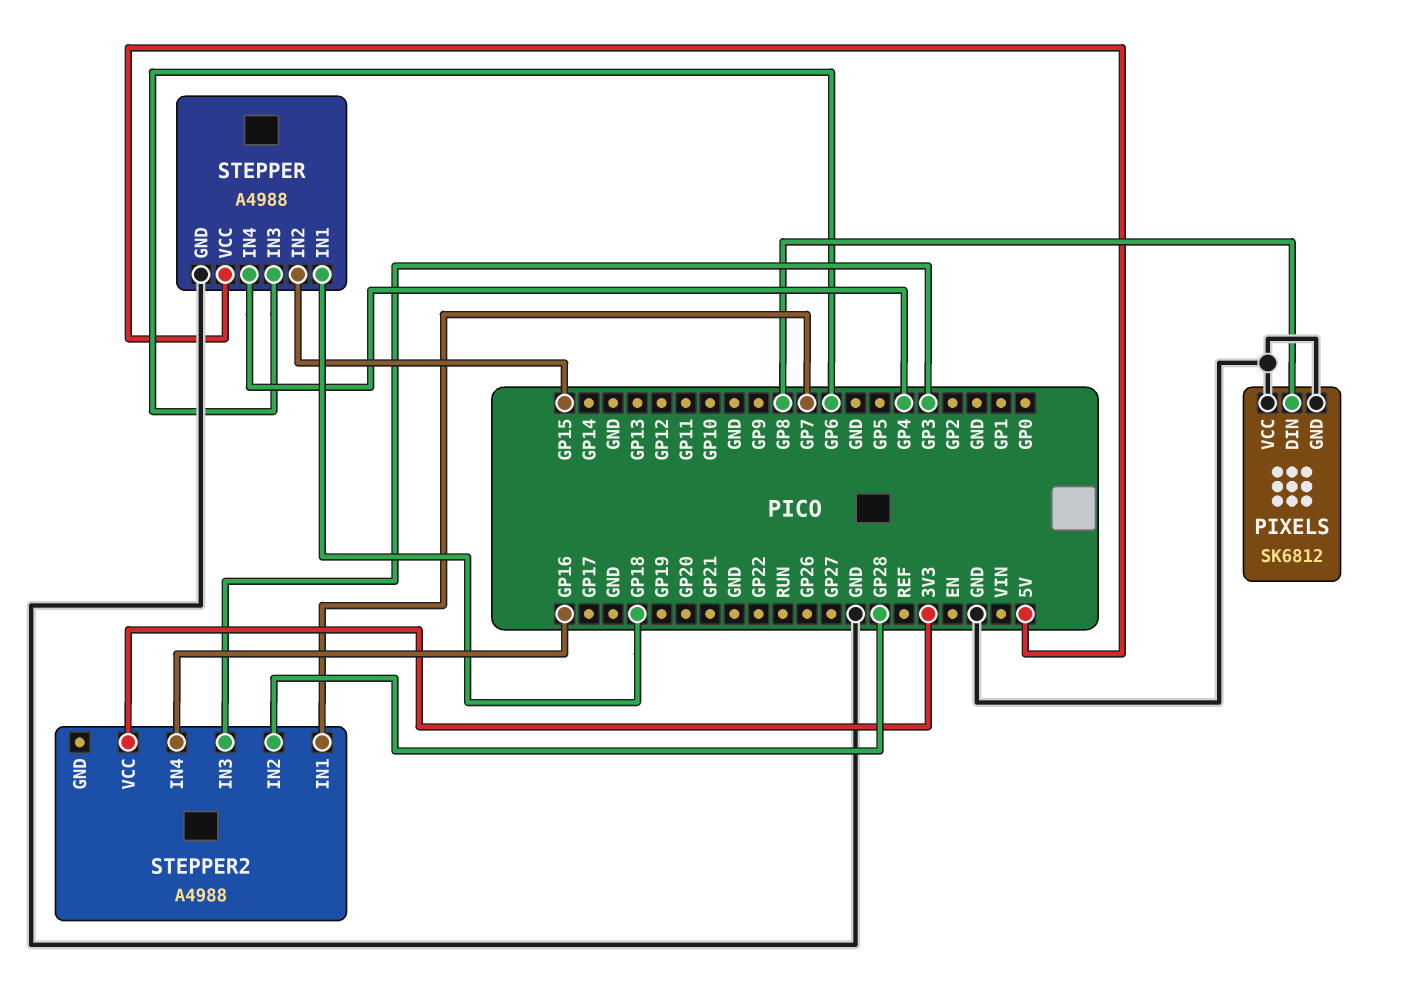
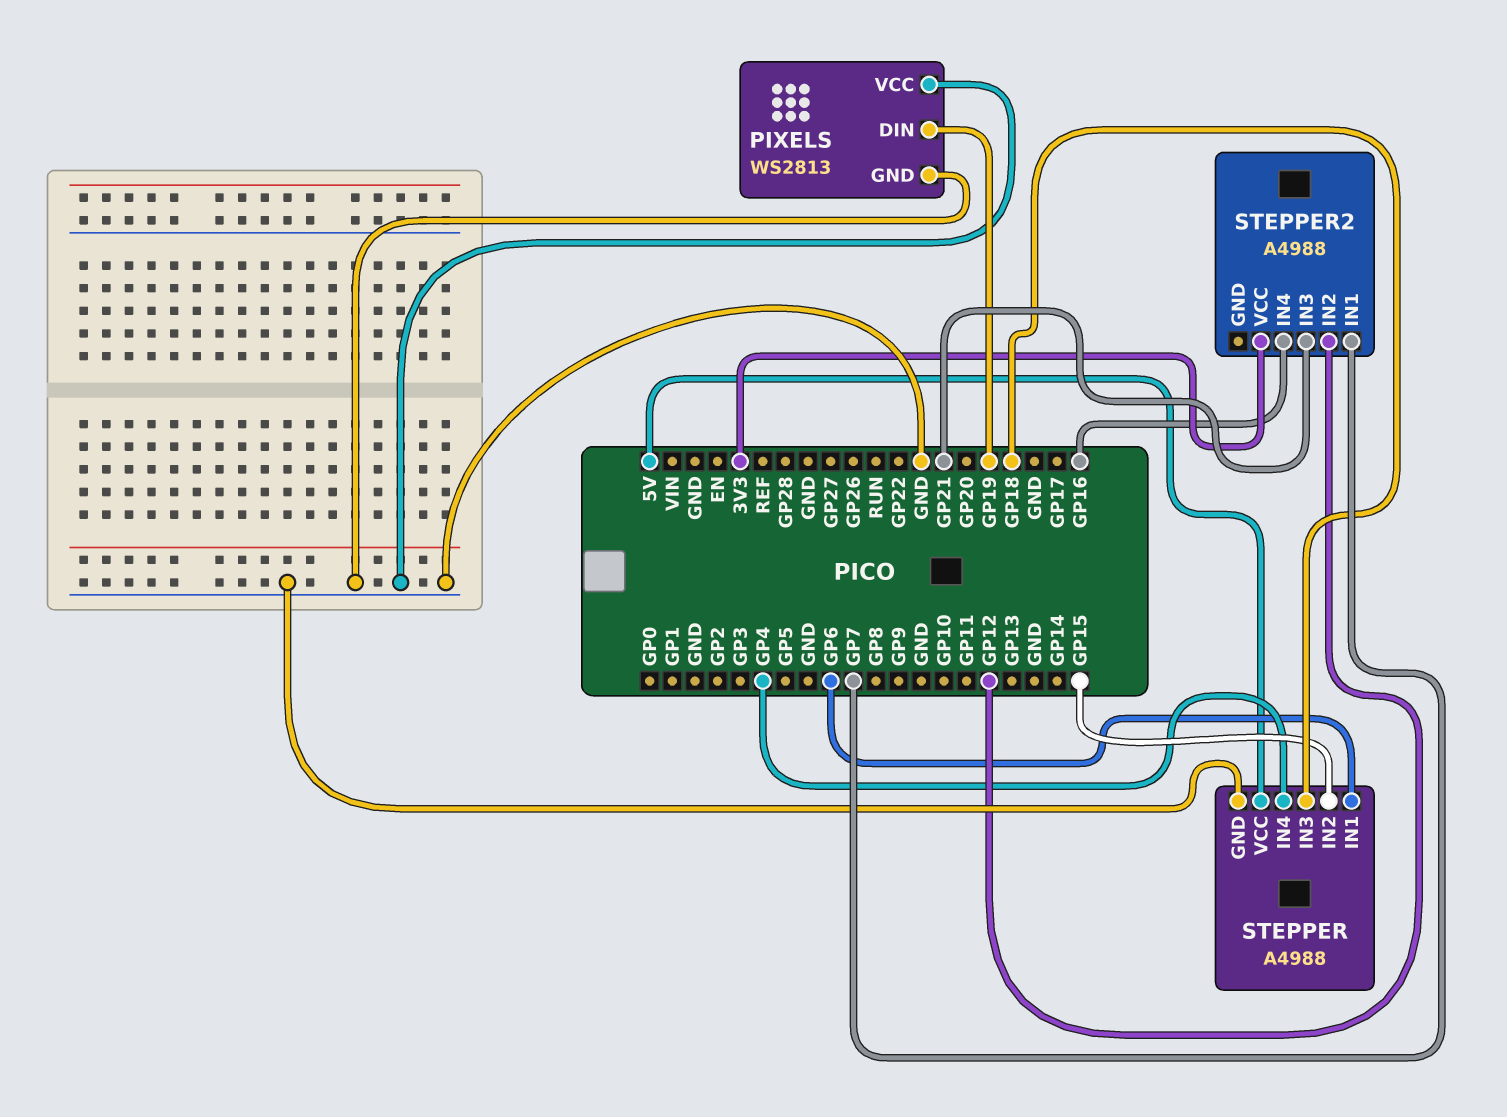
PIXELS: SK6812 -> WS2813
PIXELS pin DIN: GP8 -> GP19
STEPPER pin IN1: GP18 -> GP6
STEPPER pin IN3: GP6 -> GP18
STEPPER2 pin IN2: GP28 -> GP12
STEPPER2 pin IN3: GP3 -> GP21

